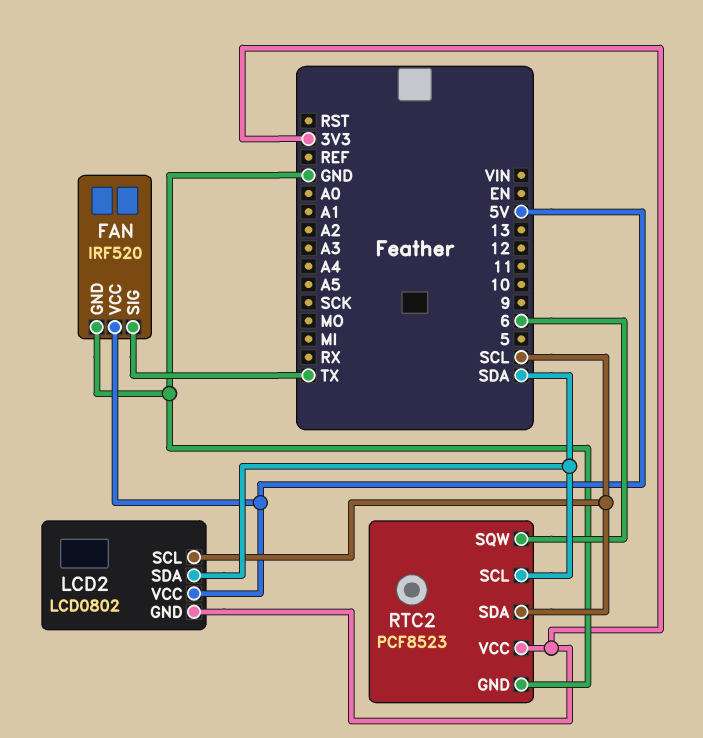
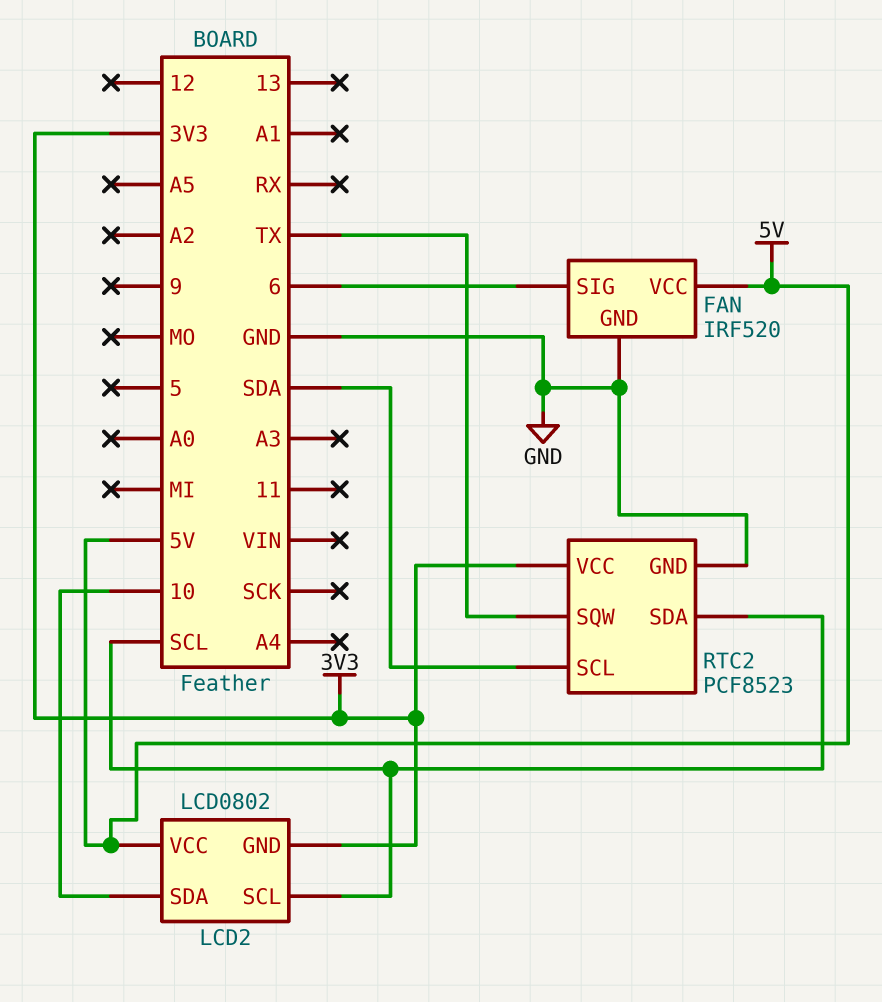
FAN pin SIG: TX -> 6
LCD2 pin SDA: SDA -> 10
RTC2 pin SQW: 6 -> TX

